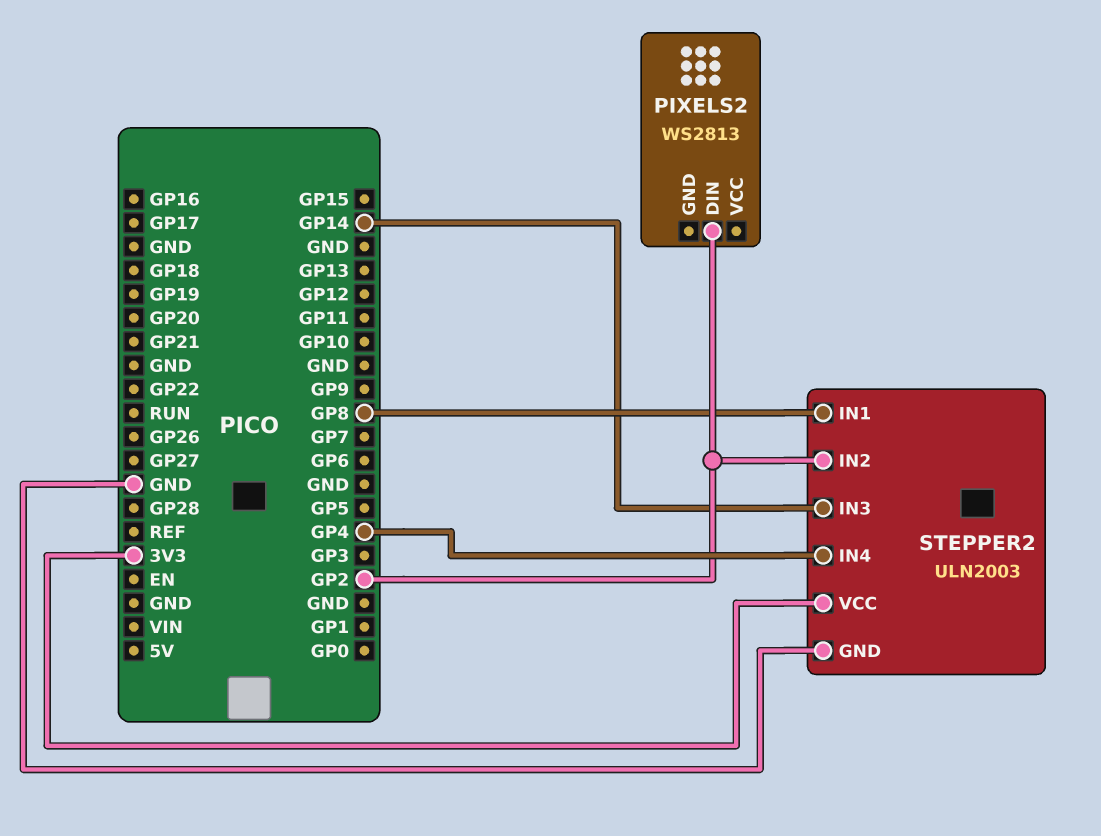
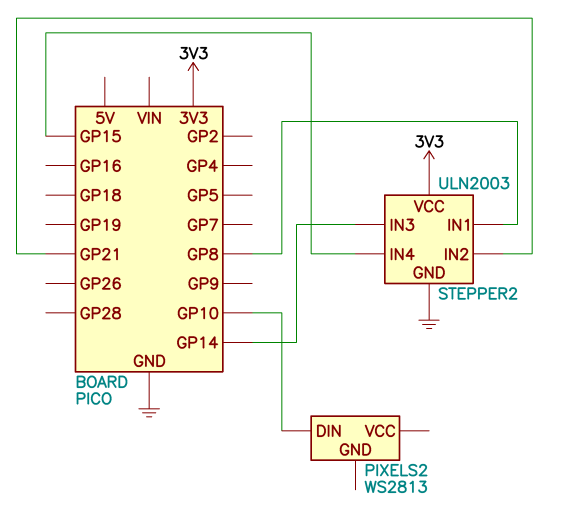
PIXELS2 pin DIN: GP2 -> GP10
STEPPER2 pin IN2: GP2 -> GP21
STEPPER2 pin IN4: GP4 -> GP15

